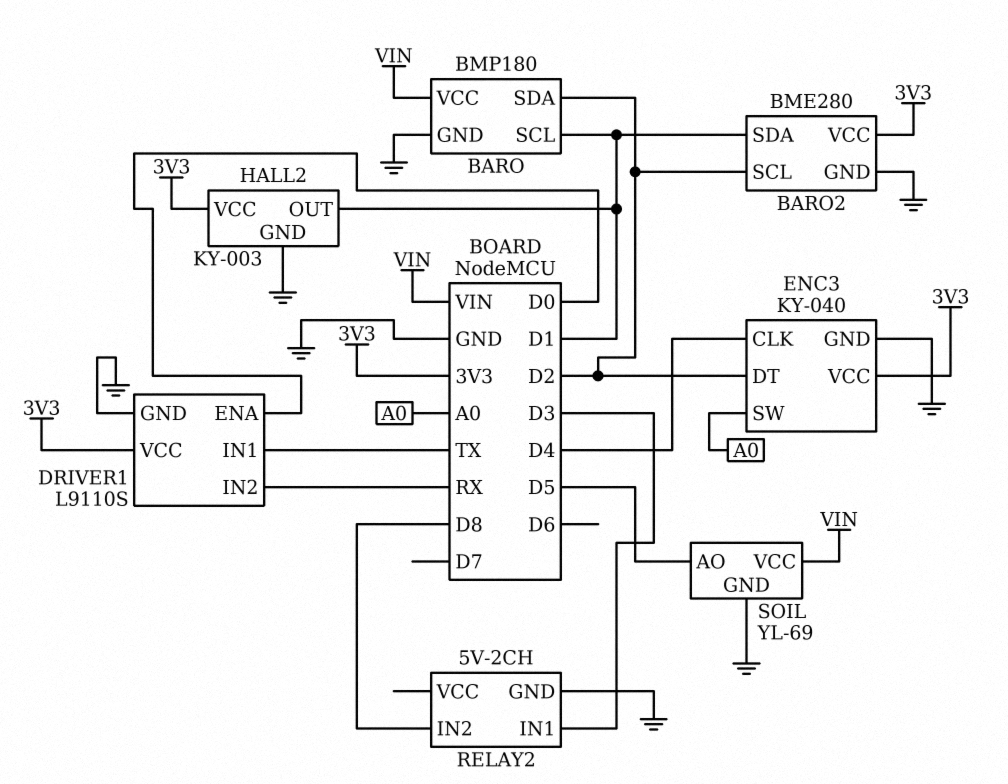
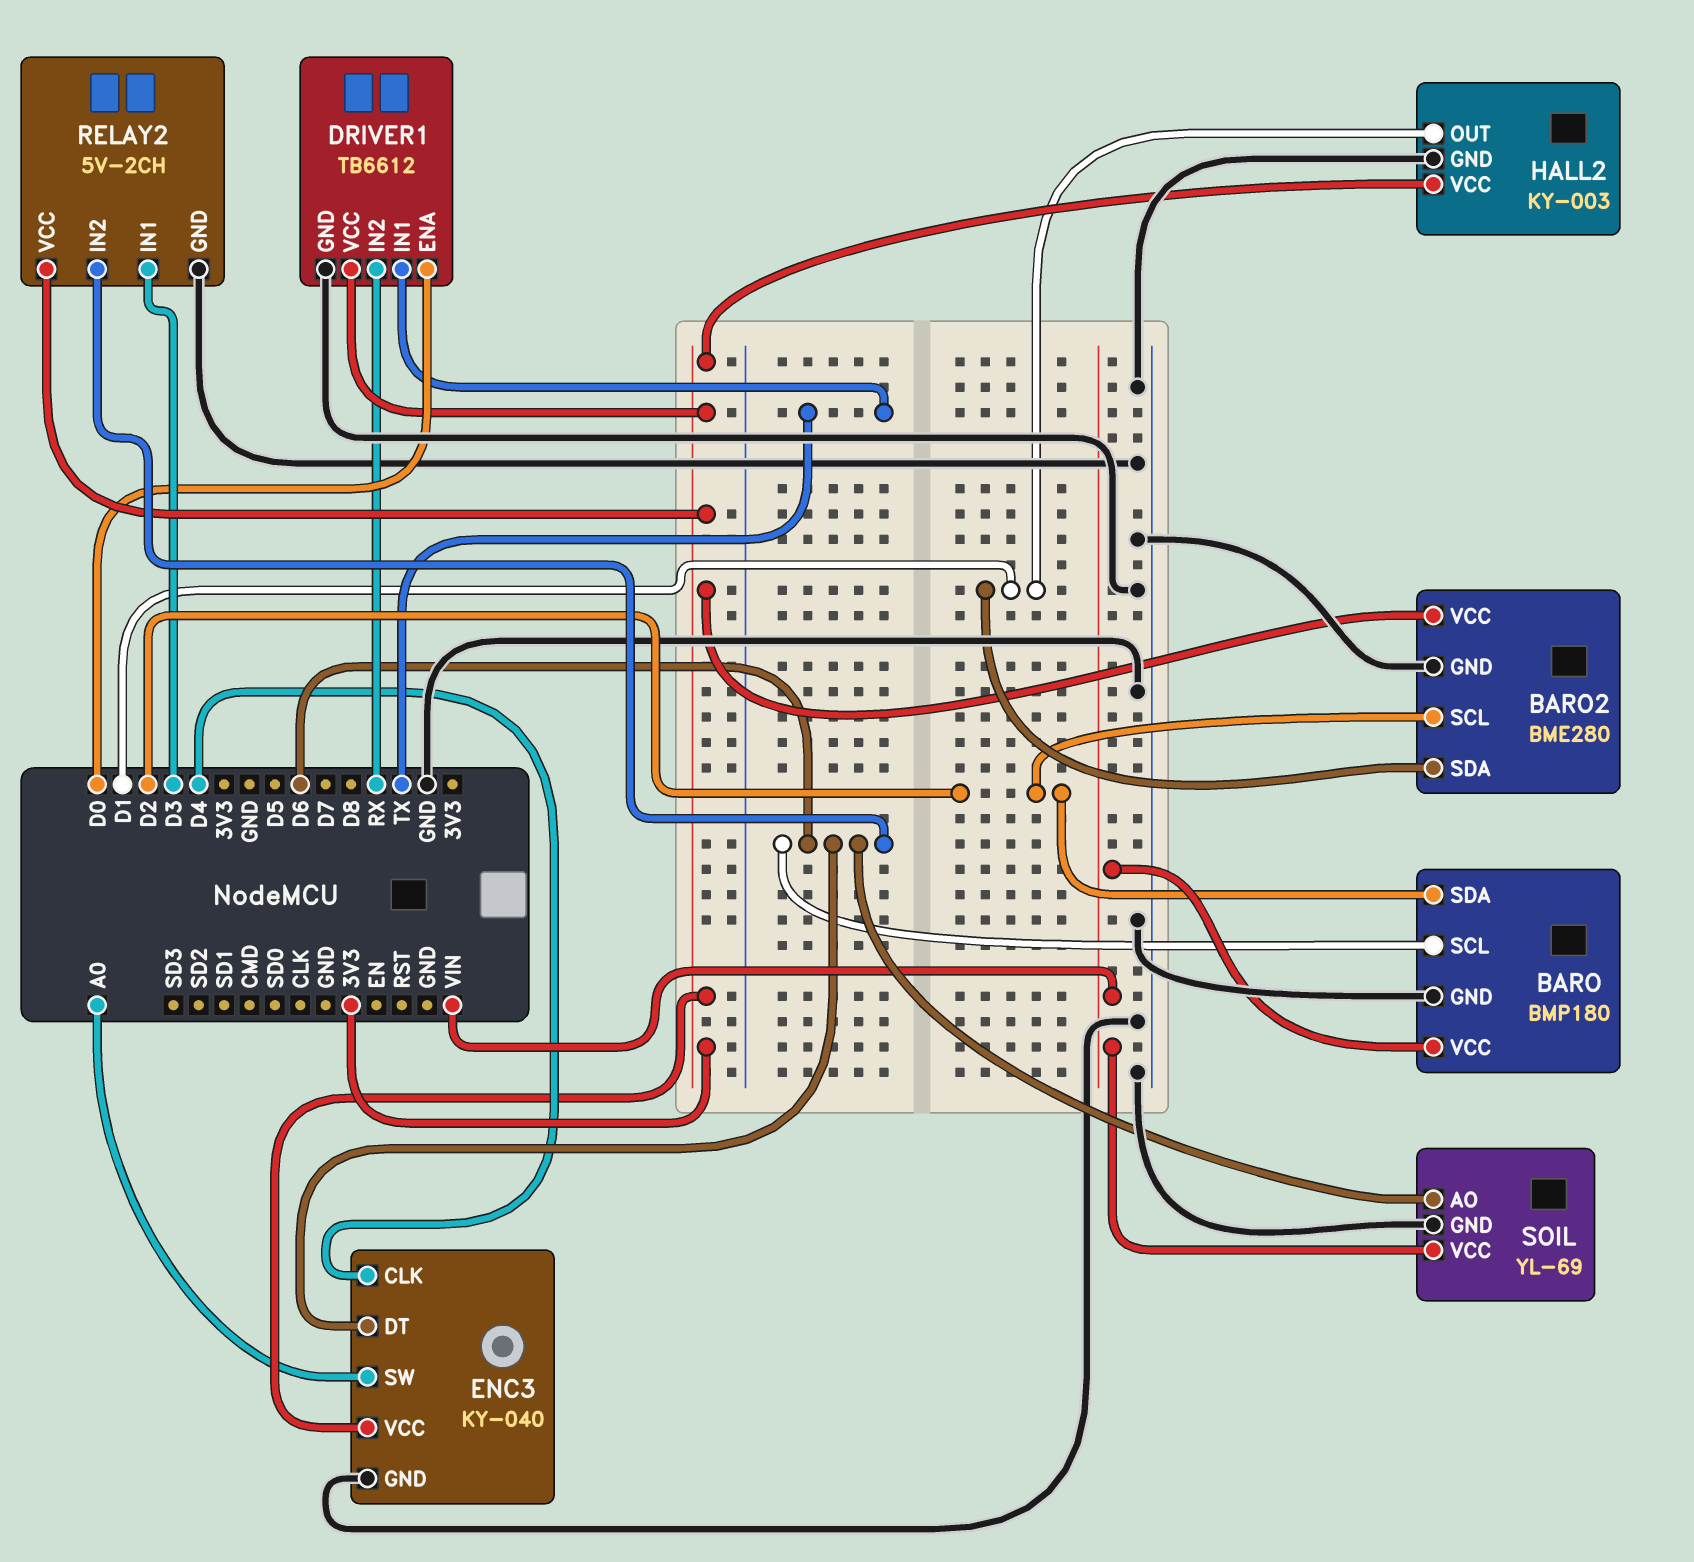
BARO pin SCL: D1 -> D6
DRIVER1: L9110S -> TB6612
ENC3 pin DT: D2 -> D6
RELAY2 pin IN2: D8 -> D6
RELAY2 pin VCC: none -> 3V3
SOIL pin AO: D5 -> D6

